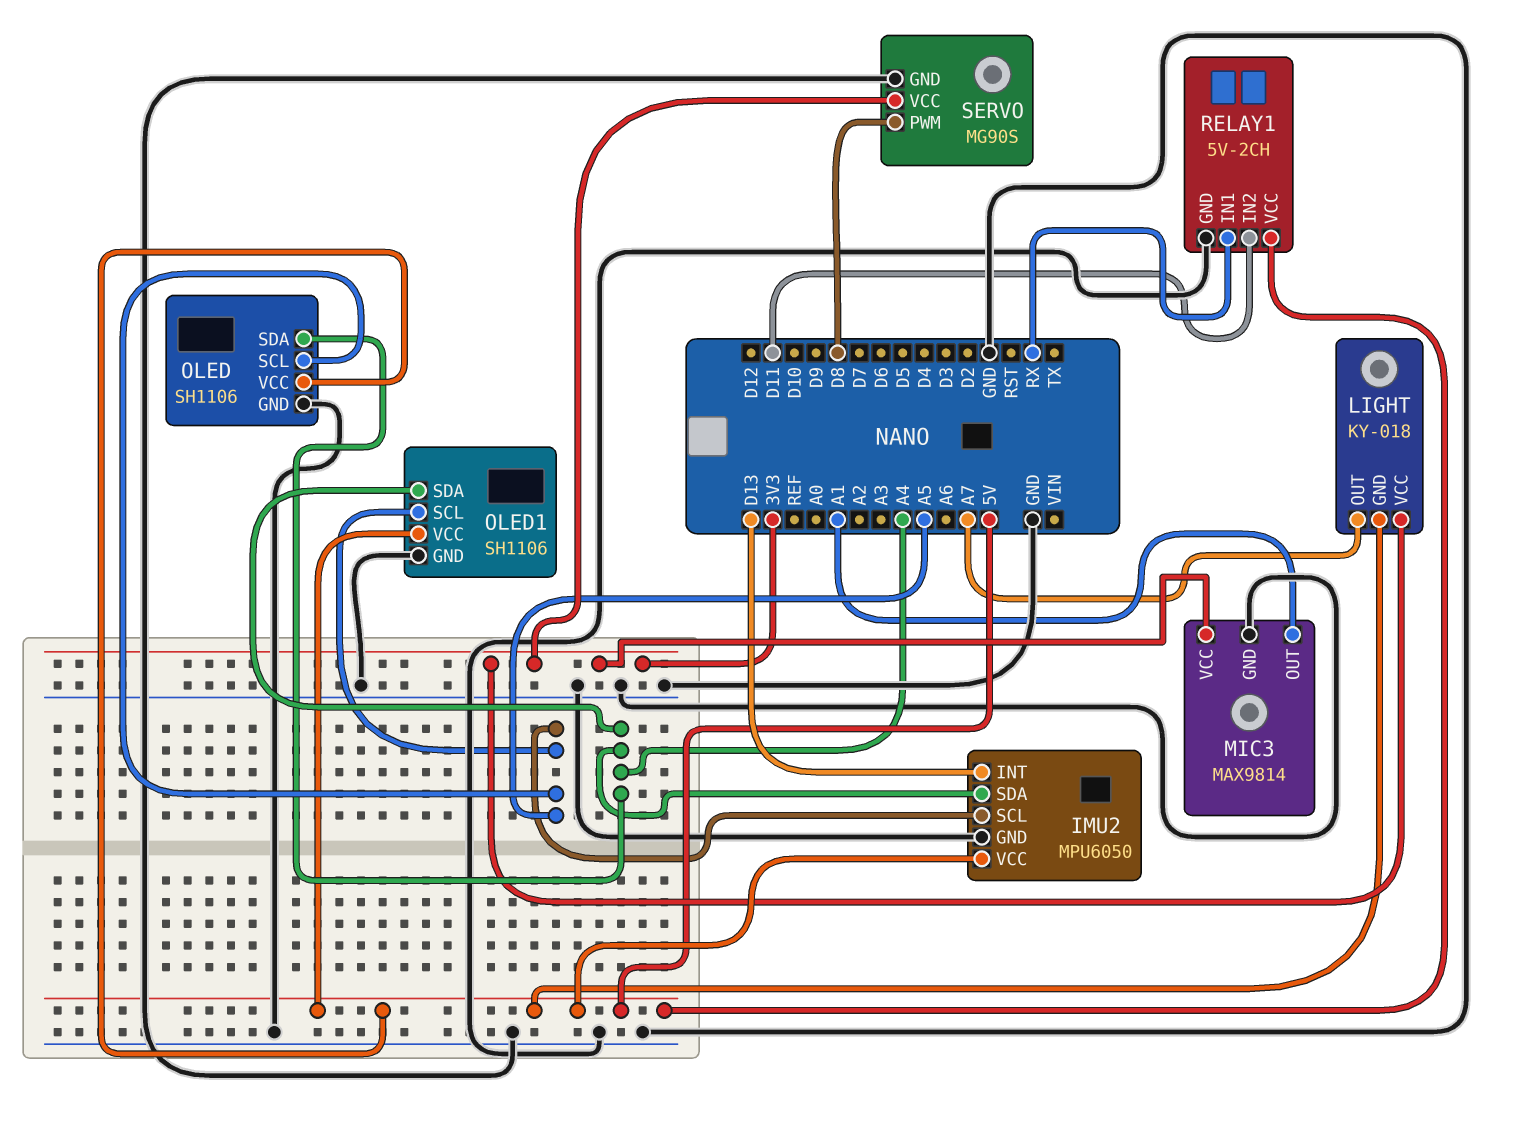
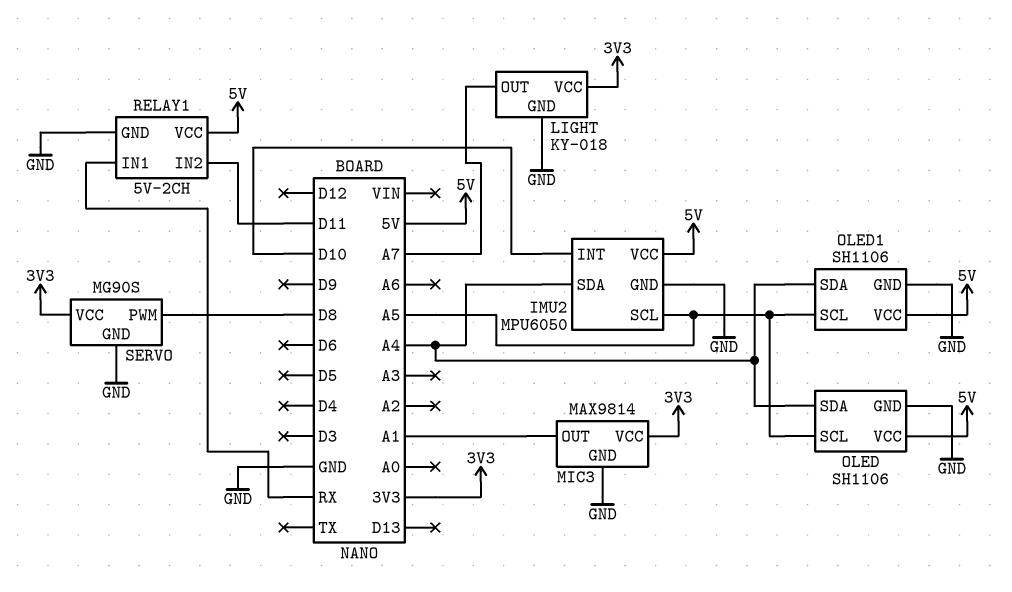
IMU2 pin INT: D13 -> D10
LIGHT pin GND: 5V -> GND

